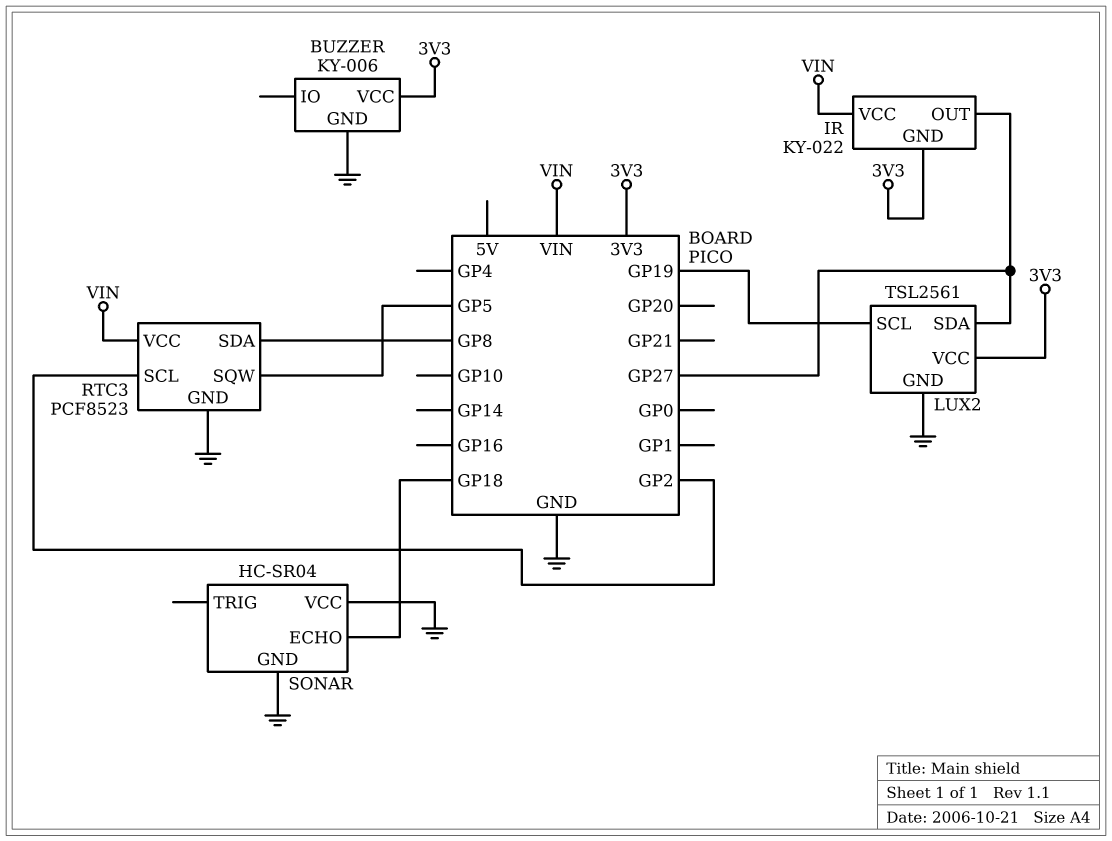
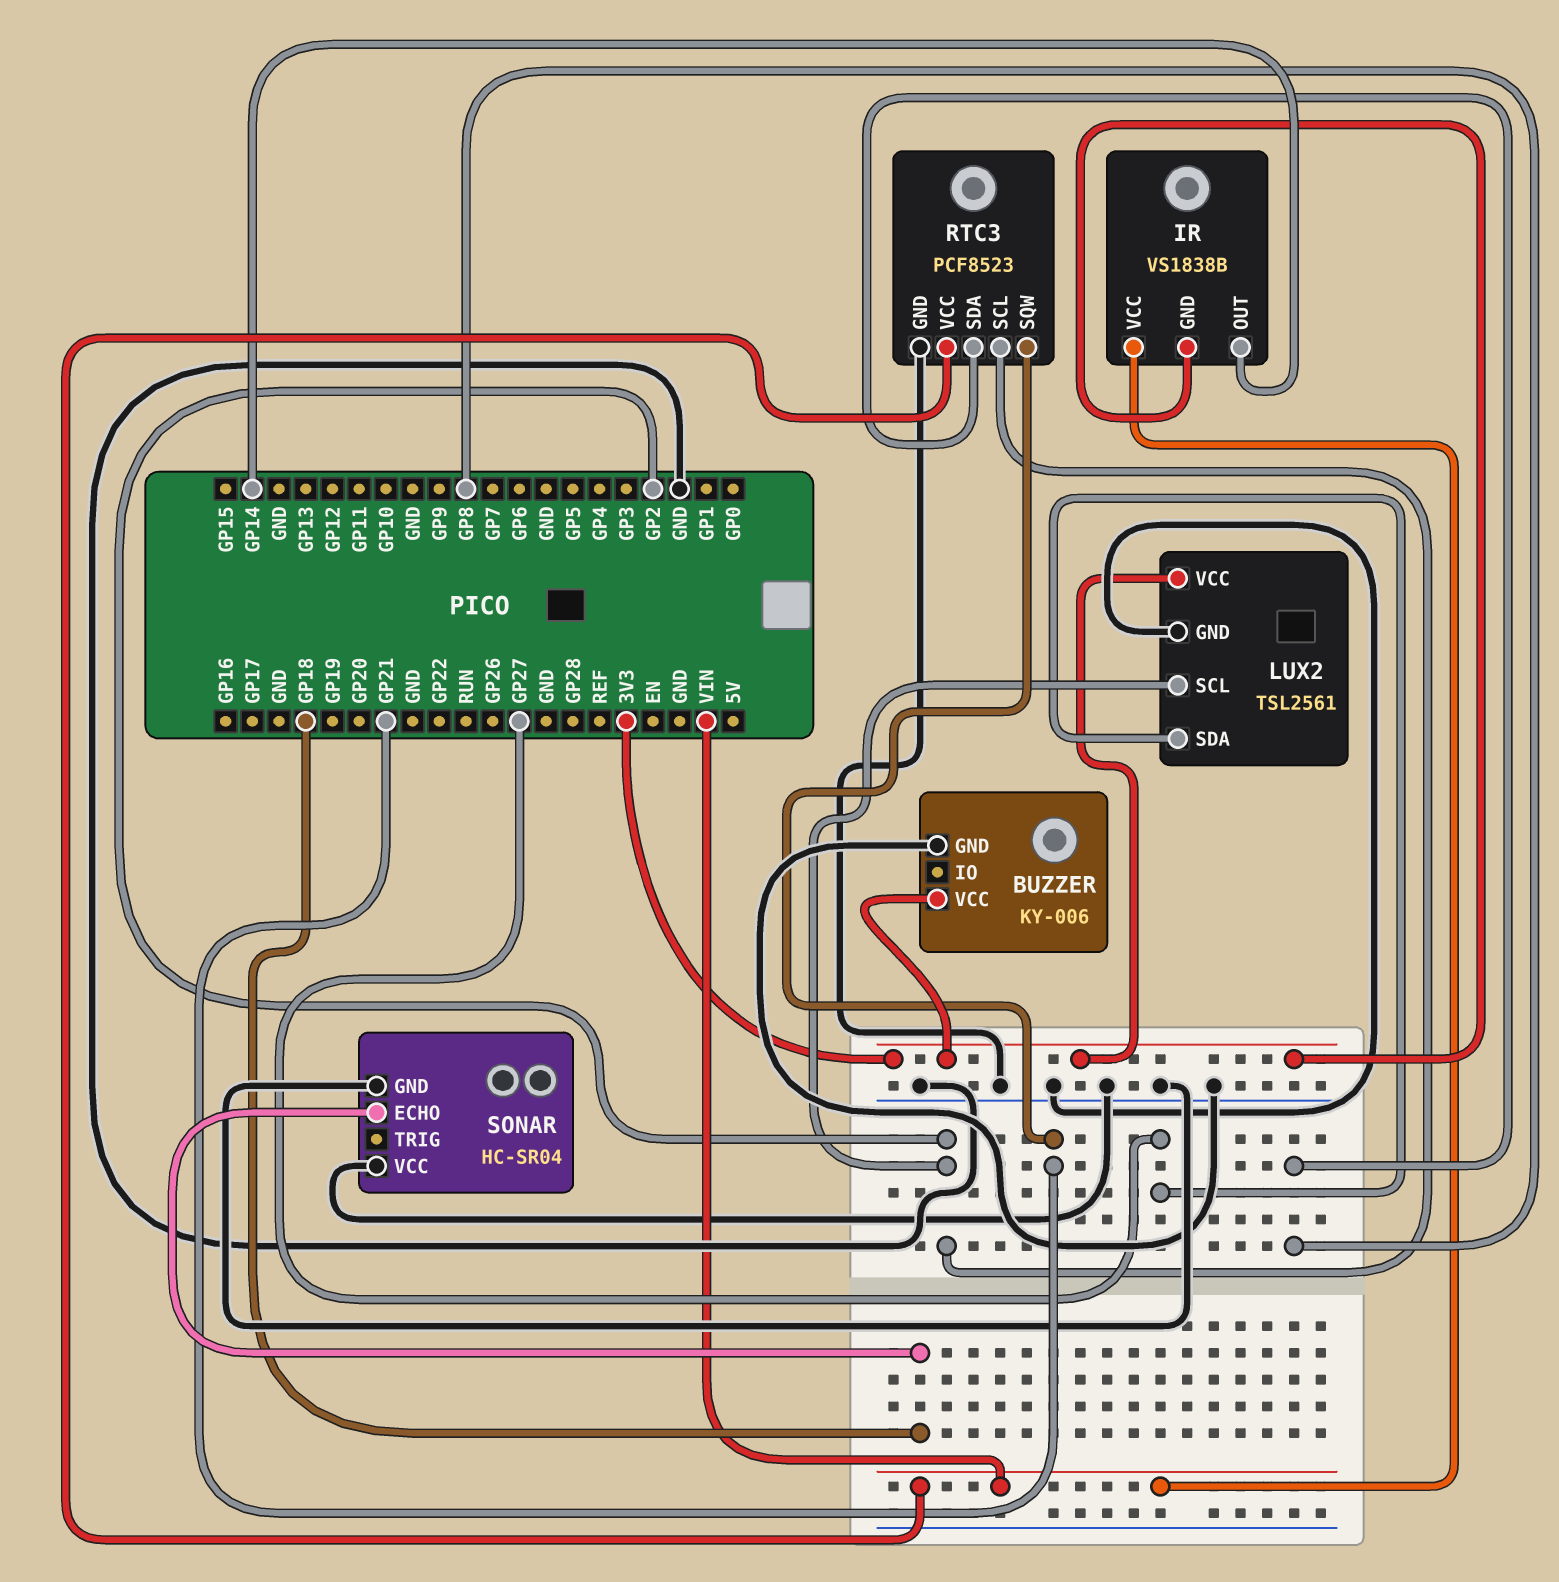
IR: KY-022 -> VS1838B
IR pin OUT: GP27 -> GP14
LUX2 pin SCL: GP19 -> GP2
RTC3 pin SQW: GP5 -> GP21

